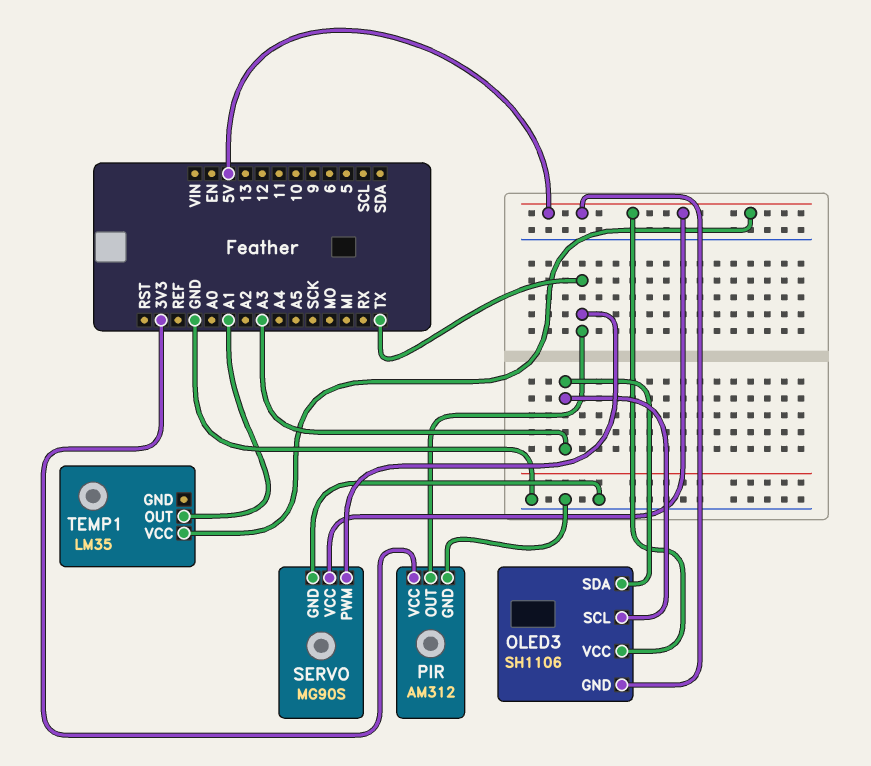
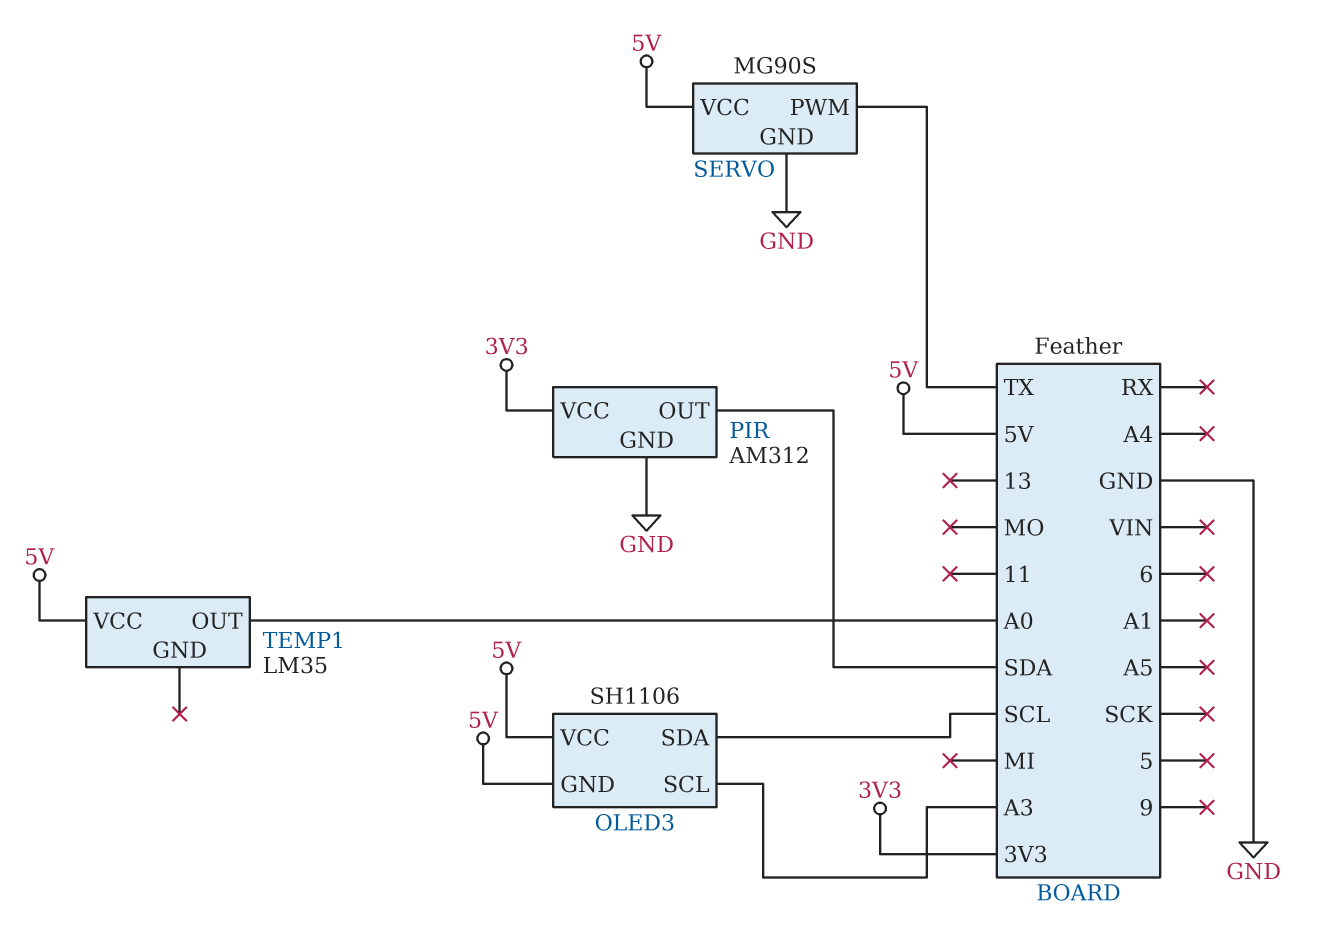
OLED3 pin SDA: A3 -> SCL
PIR pin OUT: TX -> SDA
TEMP1 pin OUT: A1 -> A0

